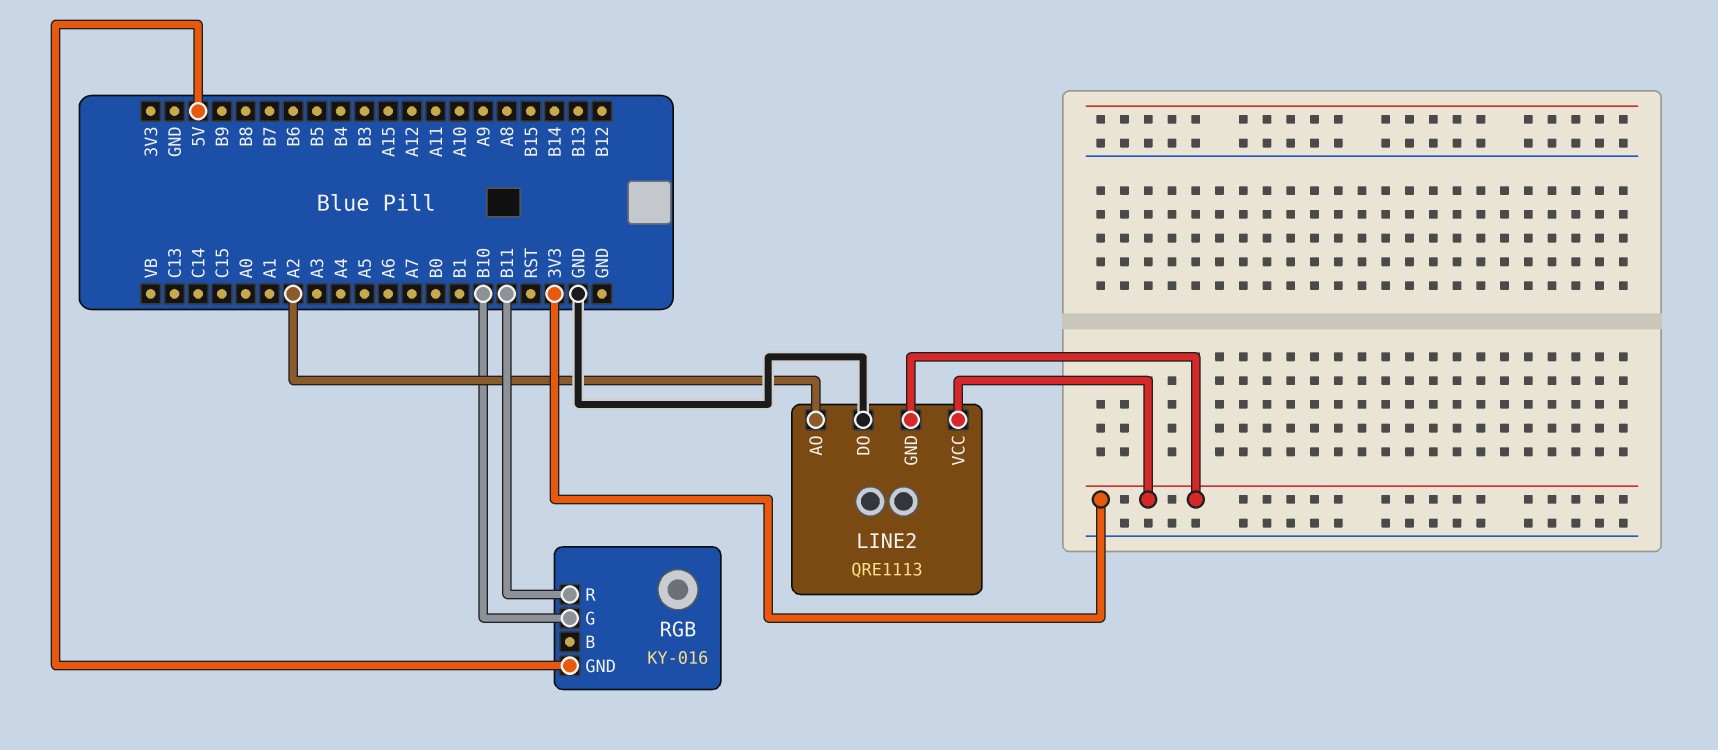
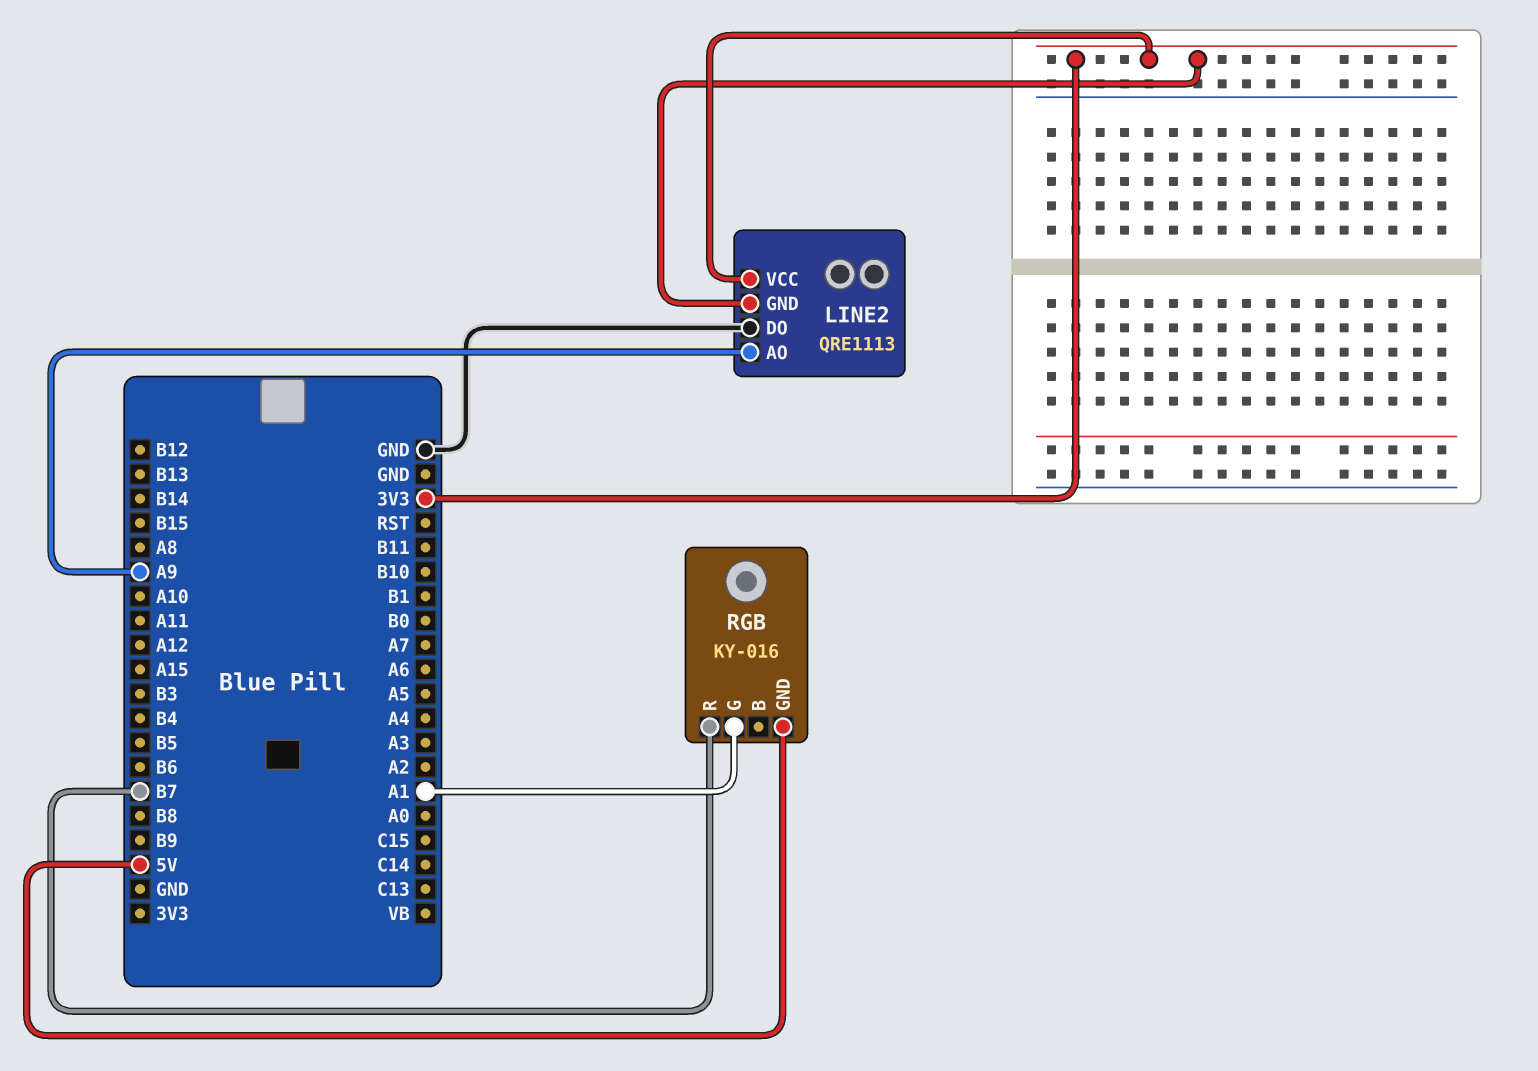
LINE2 pin AO: A2 -> A9
RGB pin G: B10 -> A1
RGB pin R: B11 -> B7

